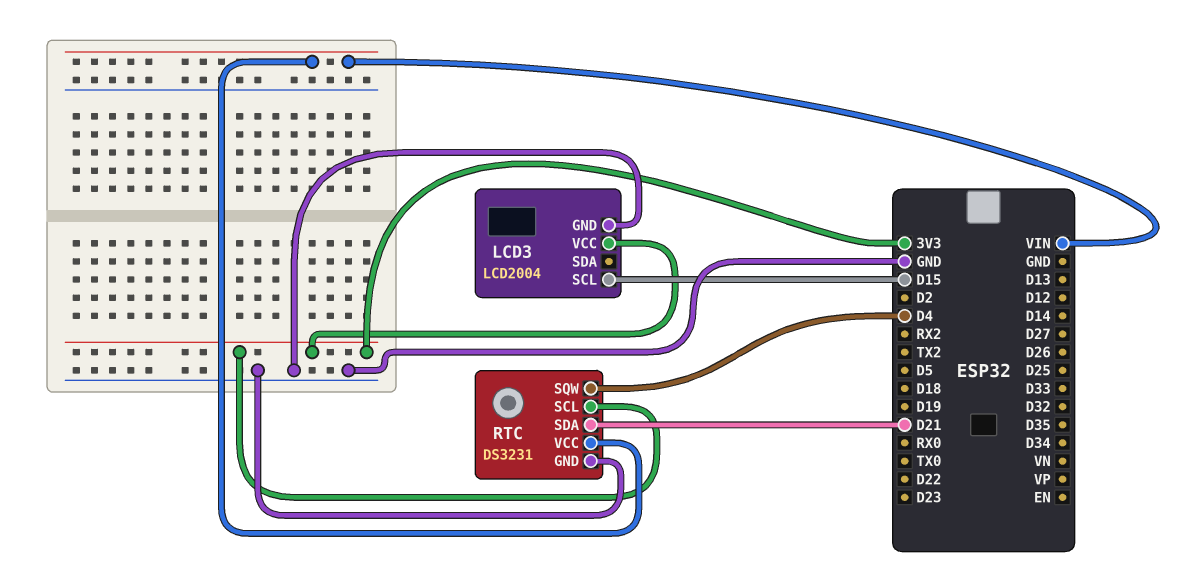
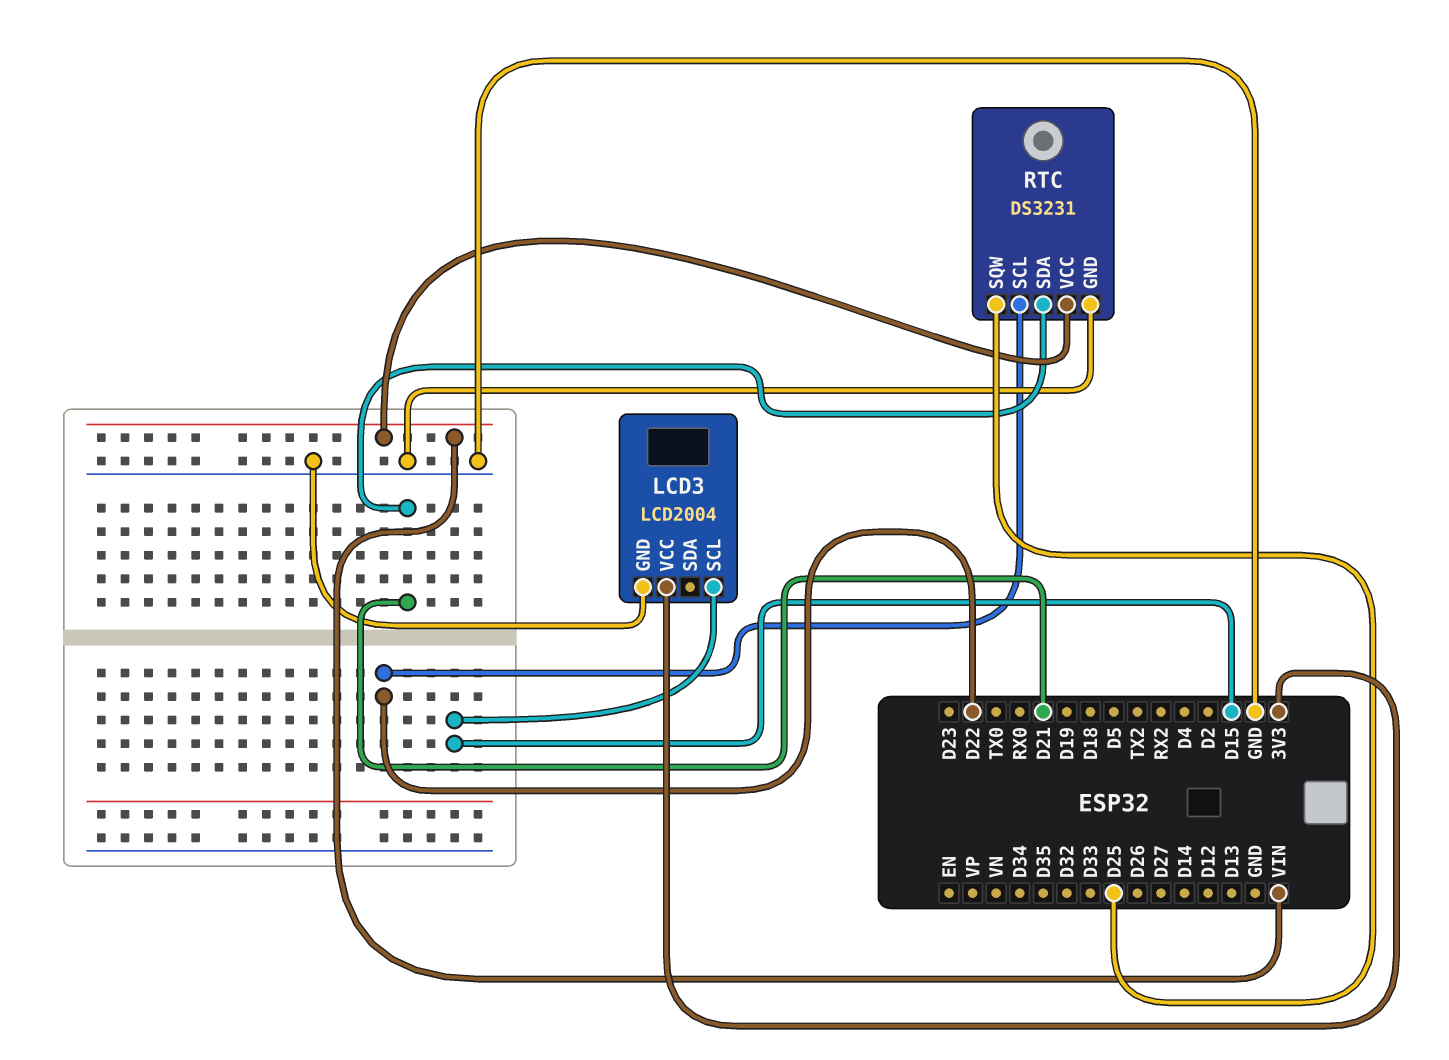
RTC pin SCL: 3V3 -> D22
RTC pin SQW: D4 -> D25

